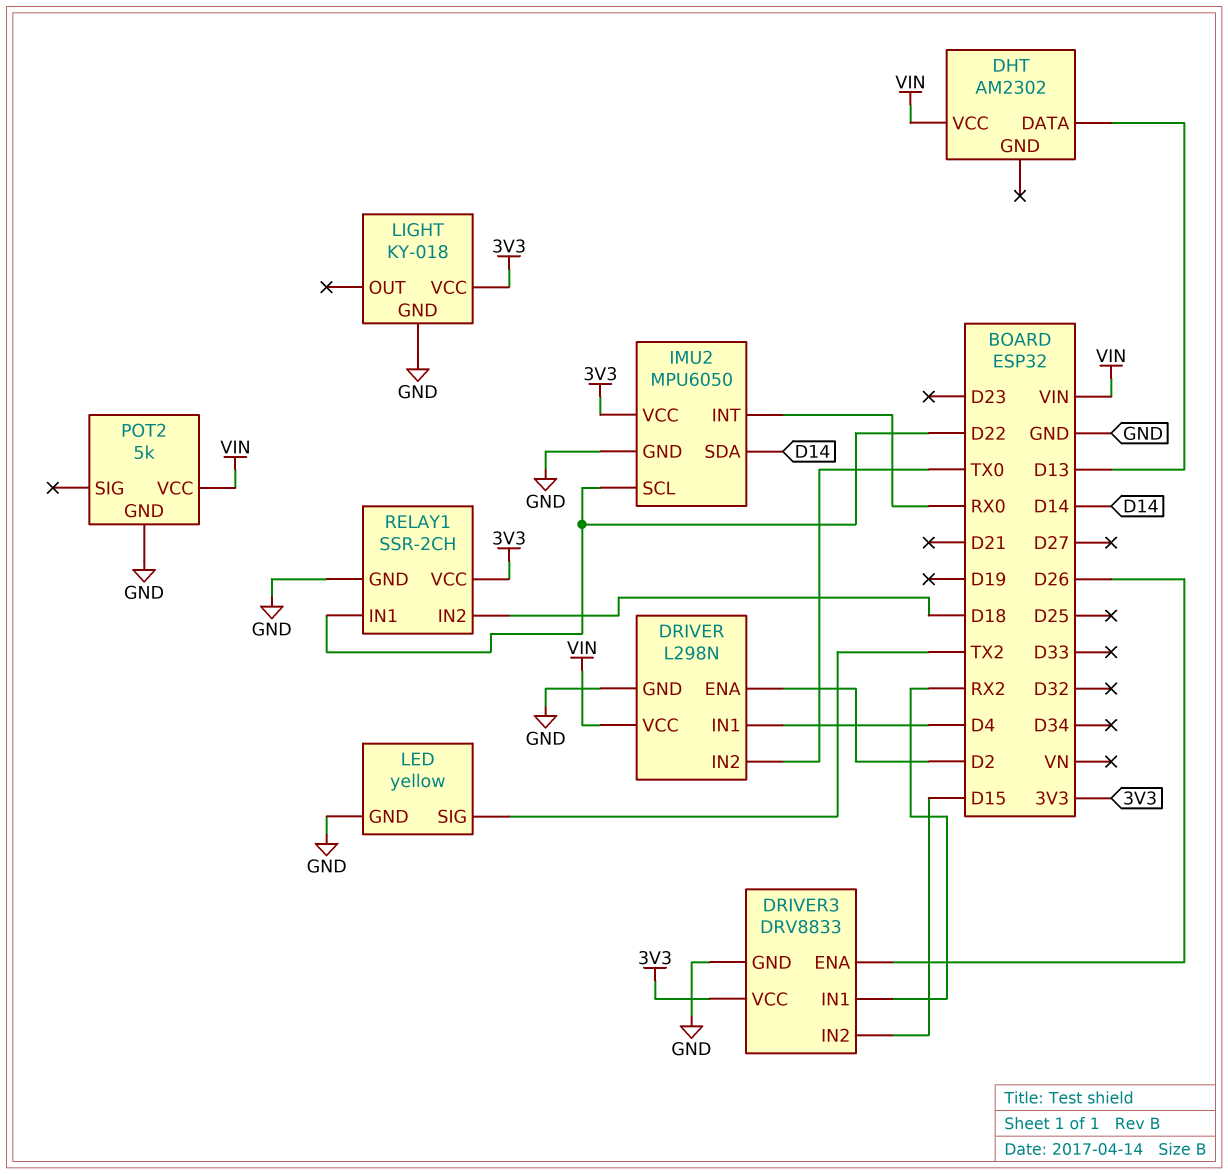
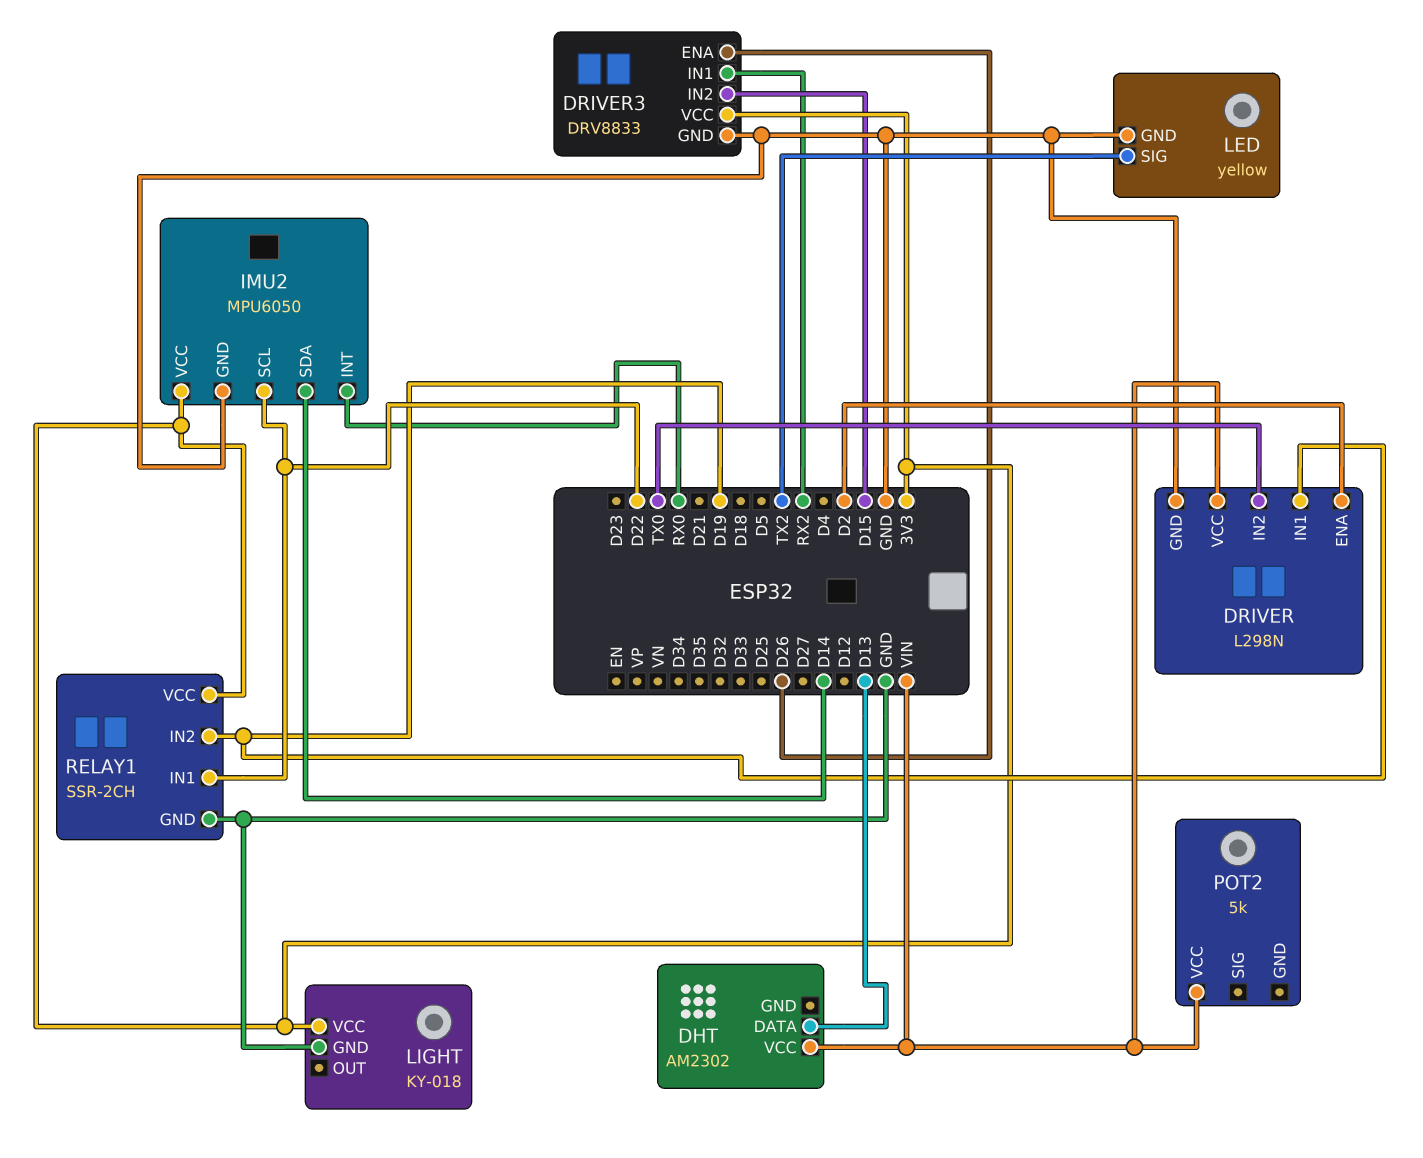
DRIVER pin IN1: D4 -> D19
POT2 pin GND: GND -> none
RELAY1 pin IN2: D18 -> D19

